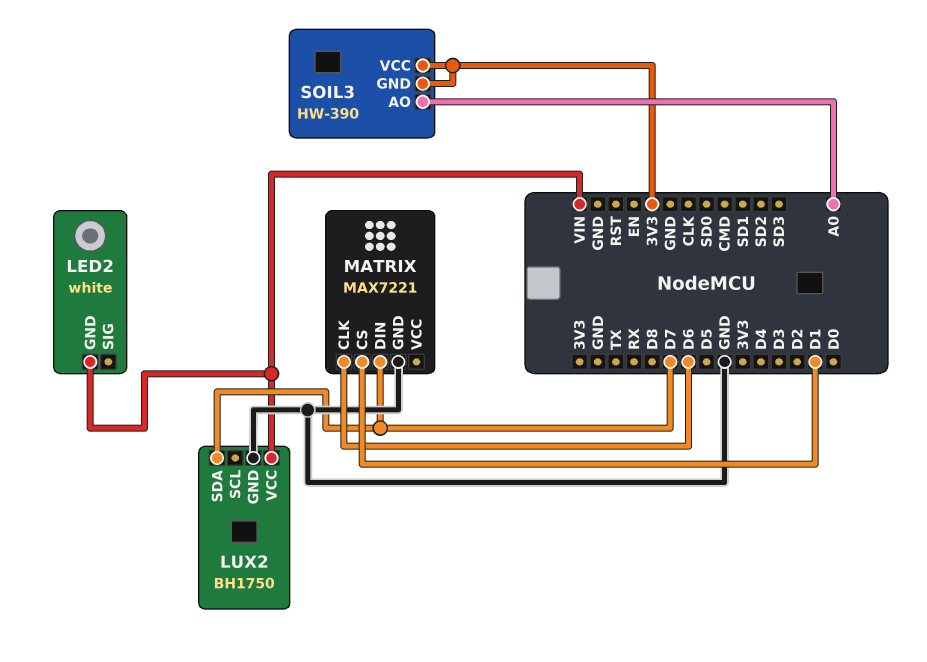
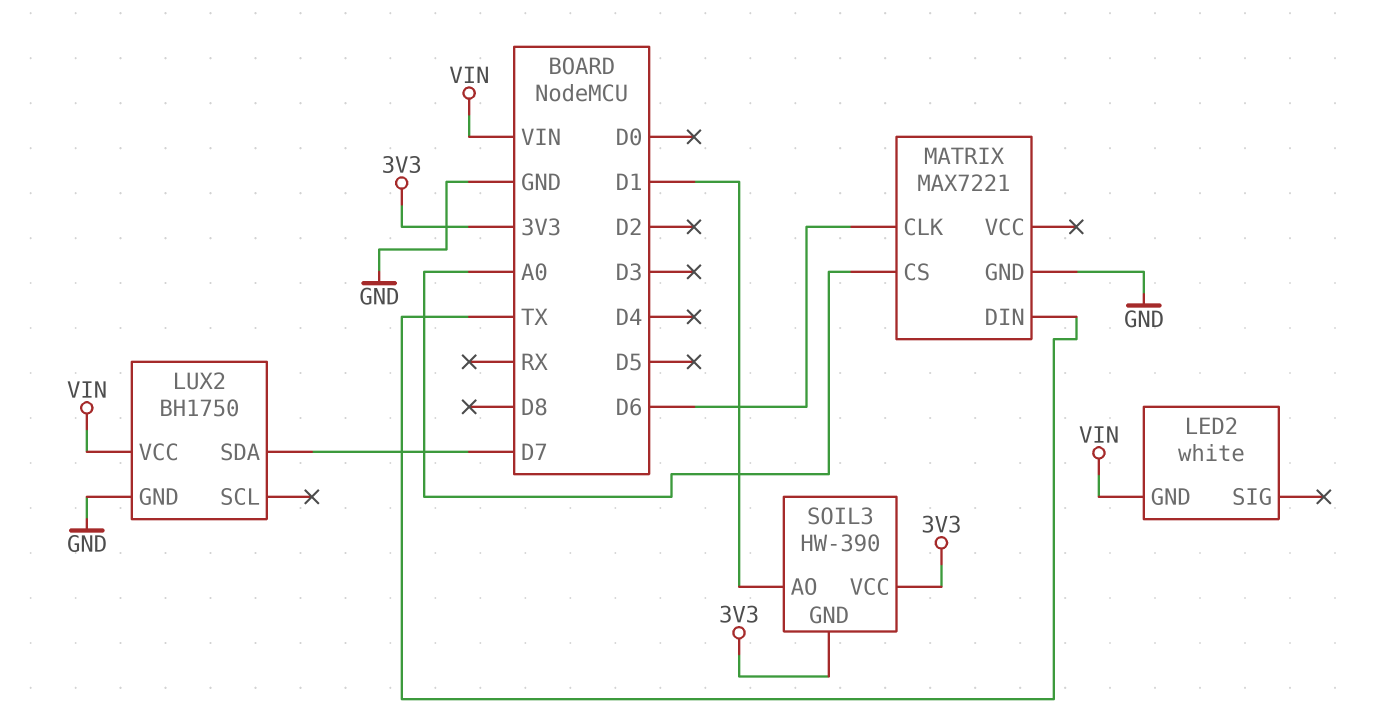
MATRIX pin CS: D1 -> A0
MATRIX pin DIN: D7 -> TX
SOIL3 pin AO: A0 -> D1

